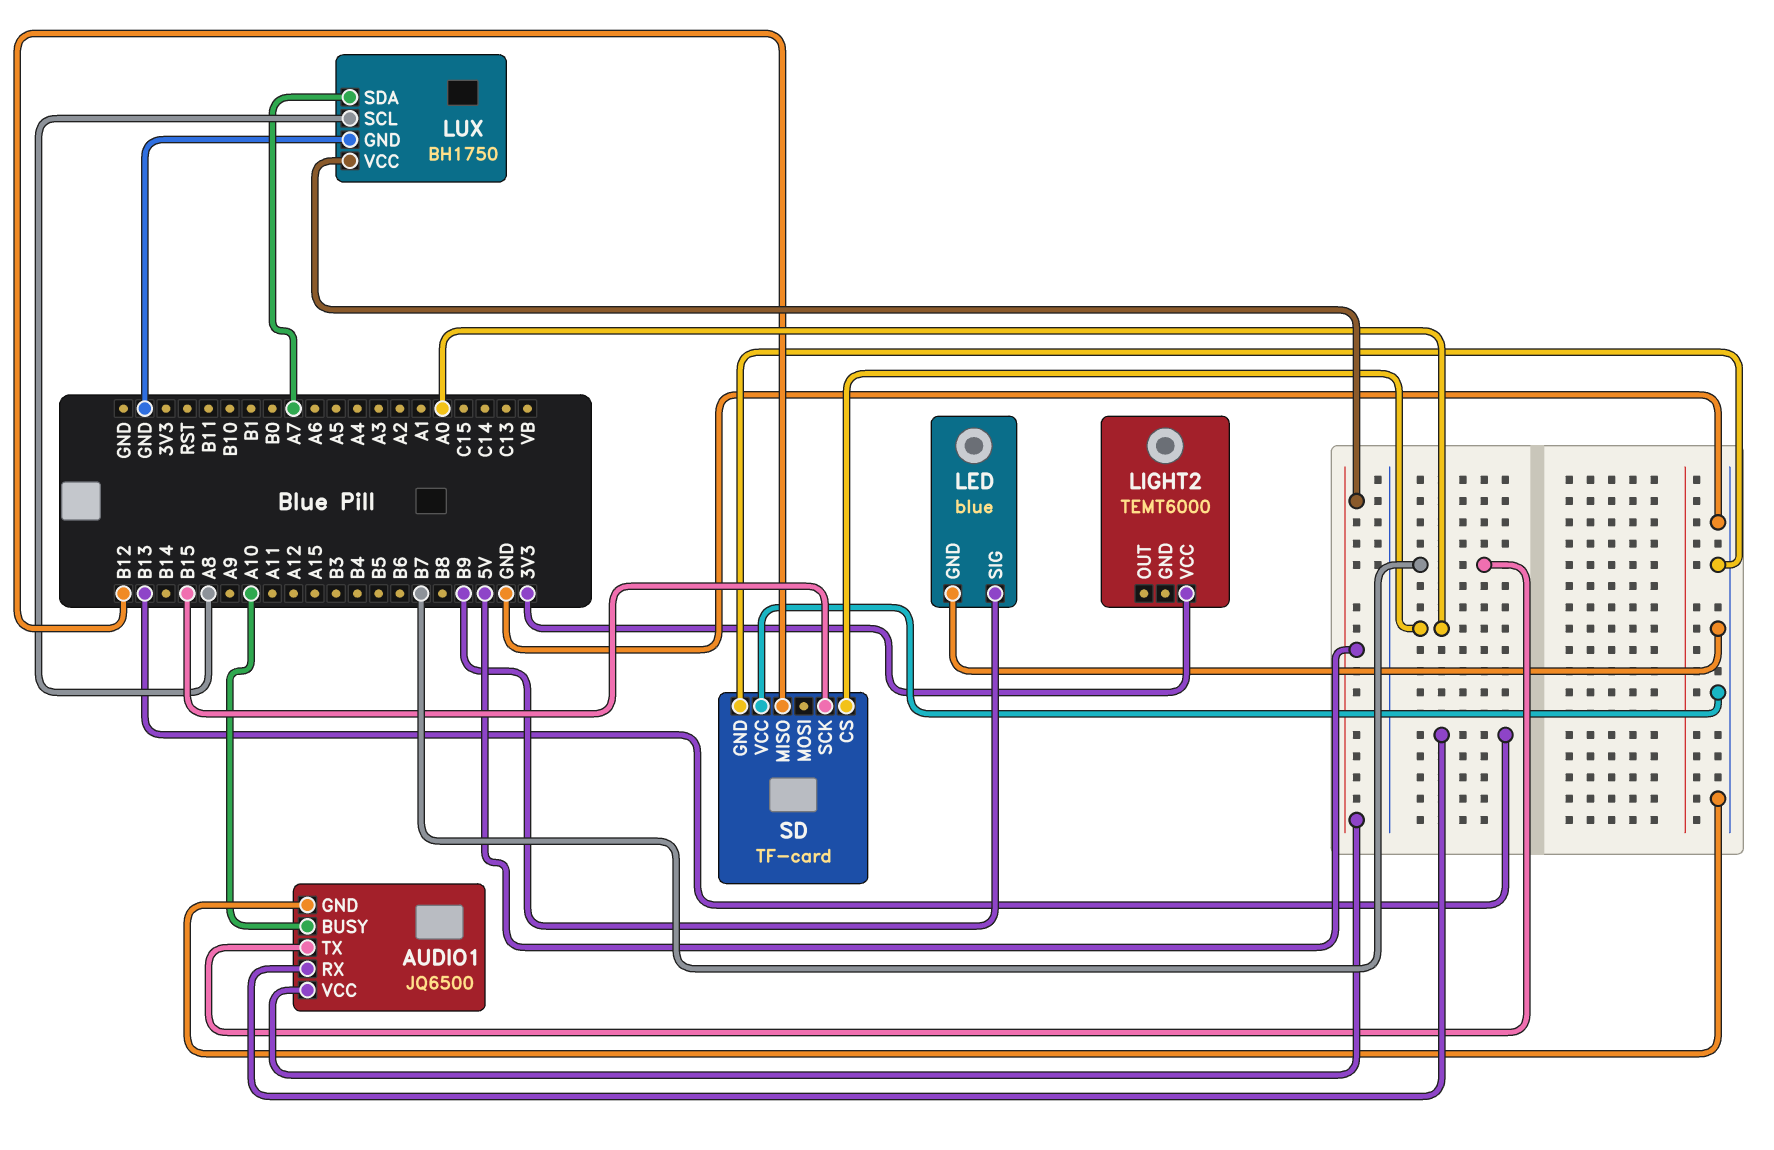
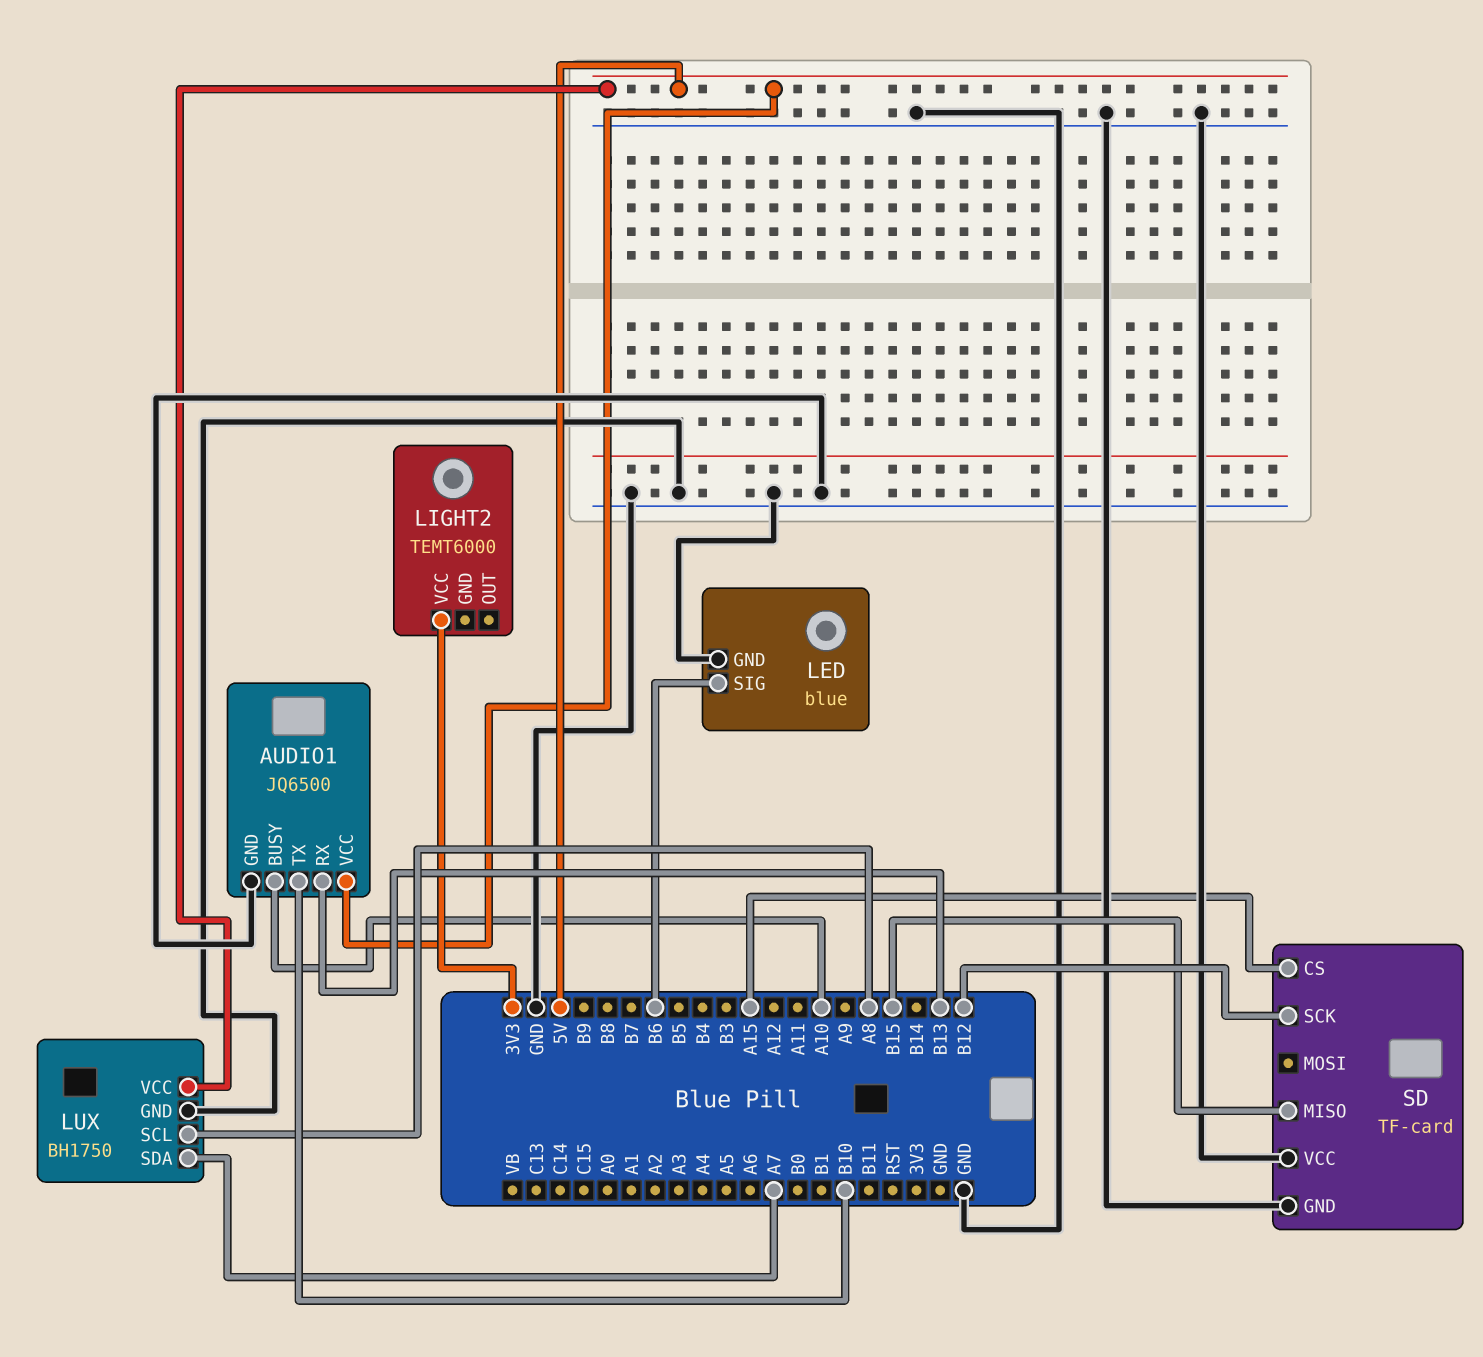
AUDIO1 pin TX: B7 -> B10
LED pin SIG: B9 -> B6
SD pin CS: A0 -> A15
SD pin MISO: B12 -> B15
SD pin SCK: B15 -> B12

